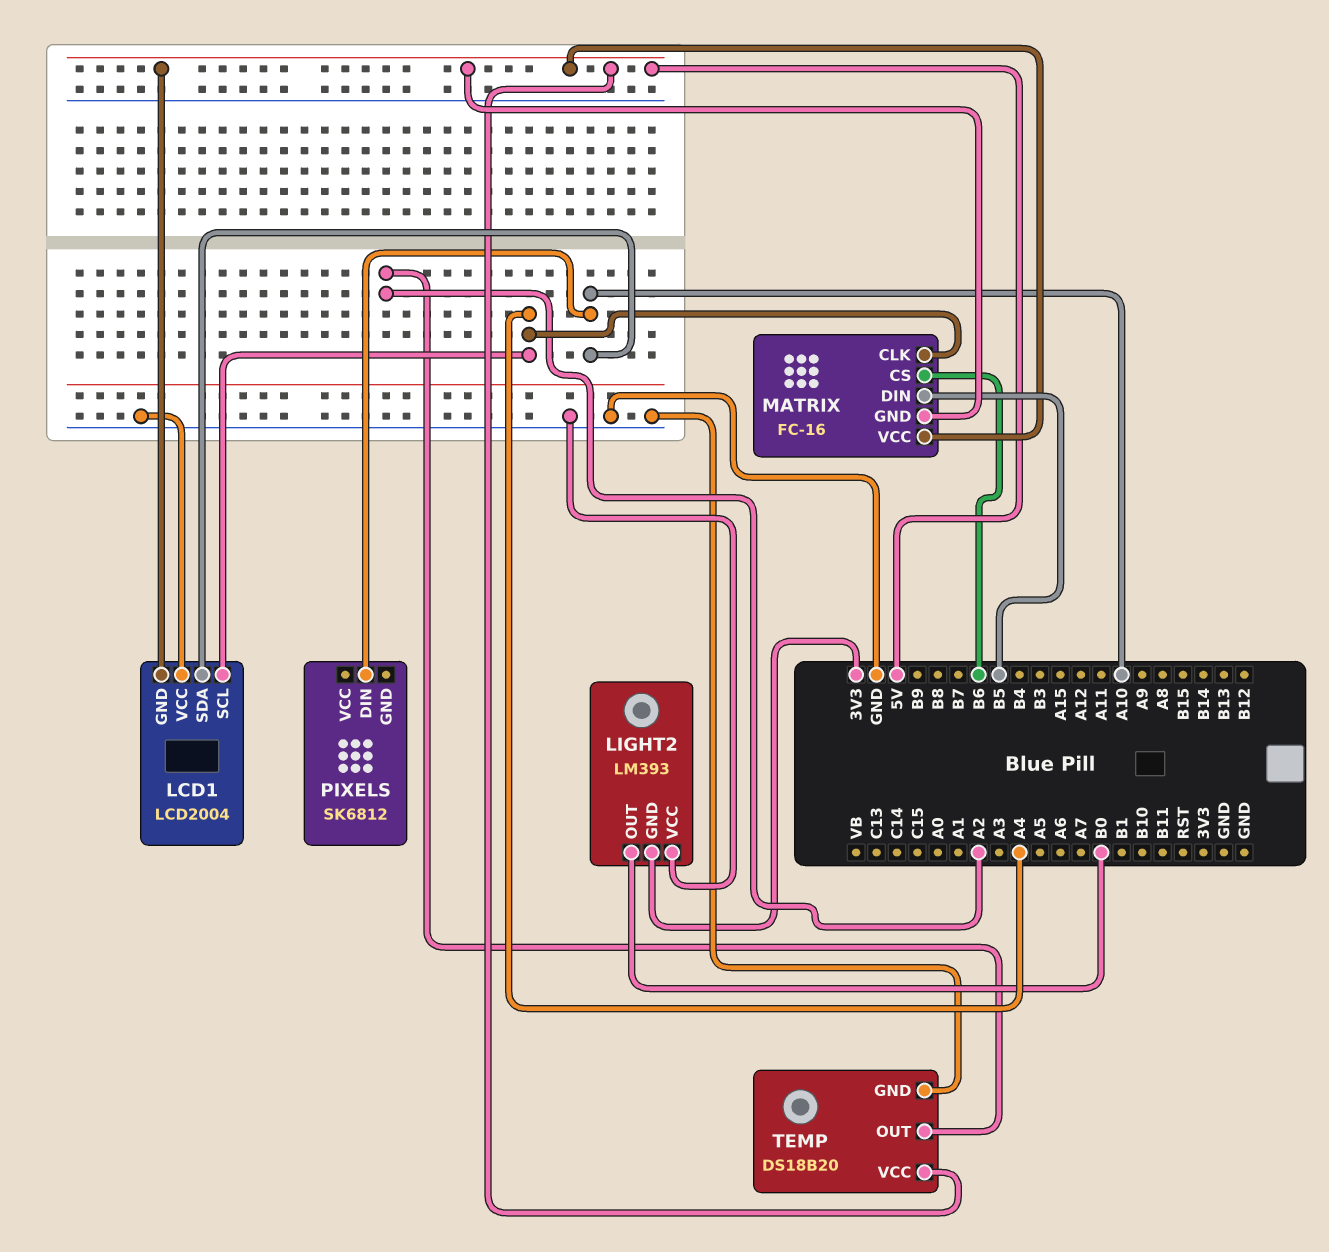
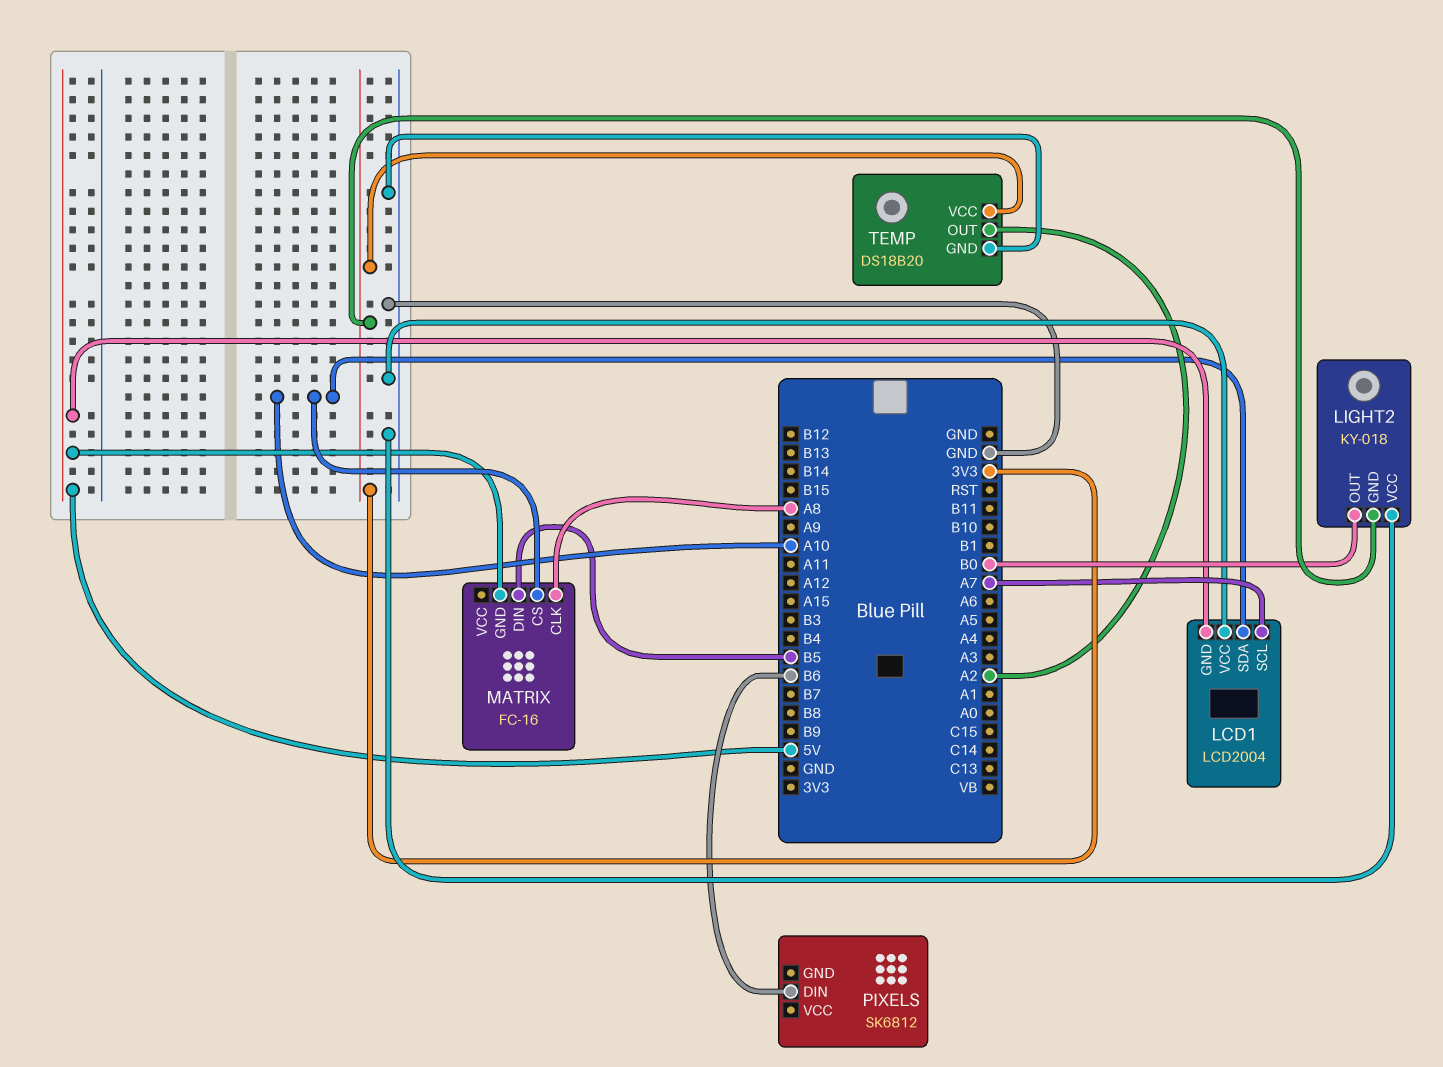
LCD1 pin SCL: A4 -> A7
LIGHT2: LM393 -> KY-018
MATRIX pin CLK: A4 -> A8
MATRIX pin CS: B6 -> A10
MATRIX pin VCC: 5V -> none
PIXELS pin DIN: A10 -> B6
TEMP pin VCC: 5V -> 3V3

